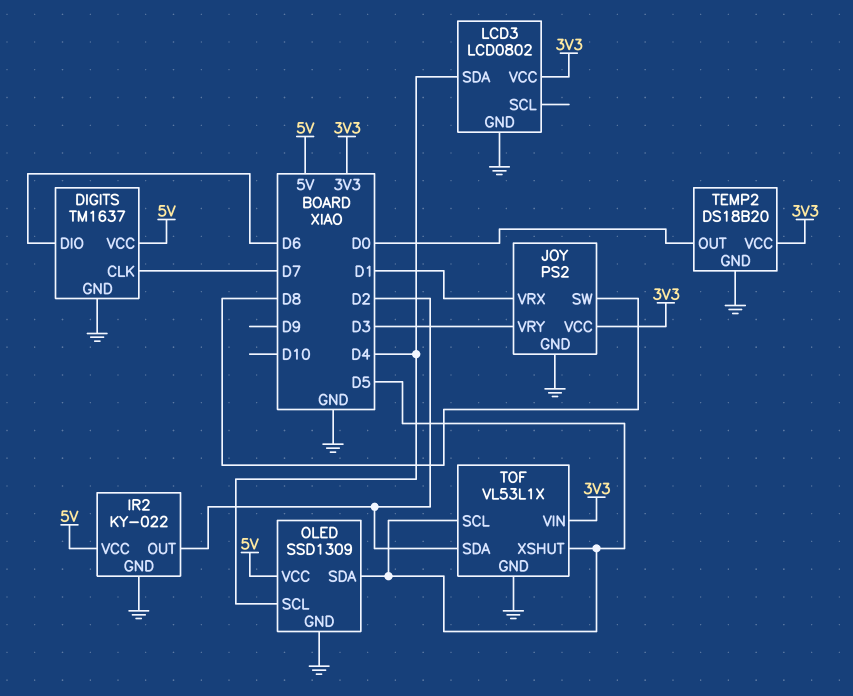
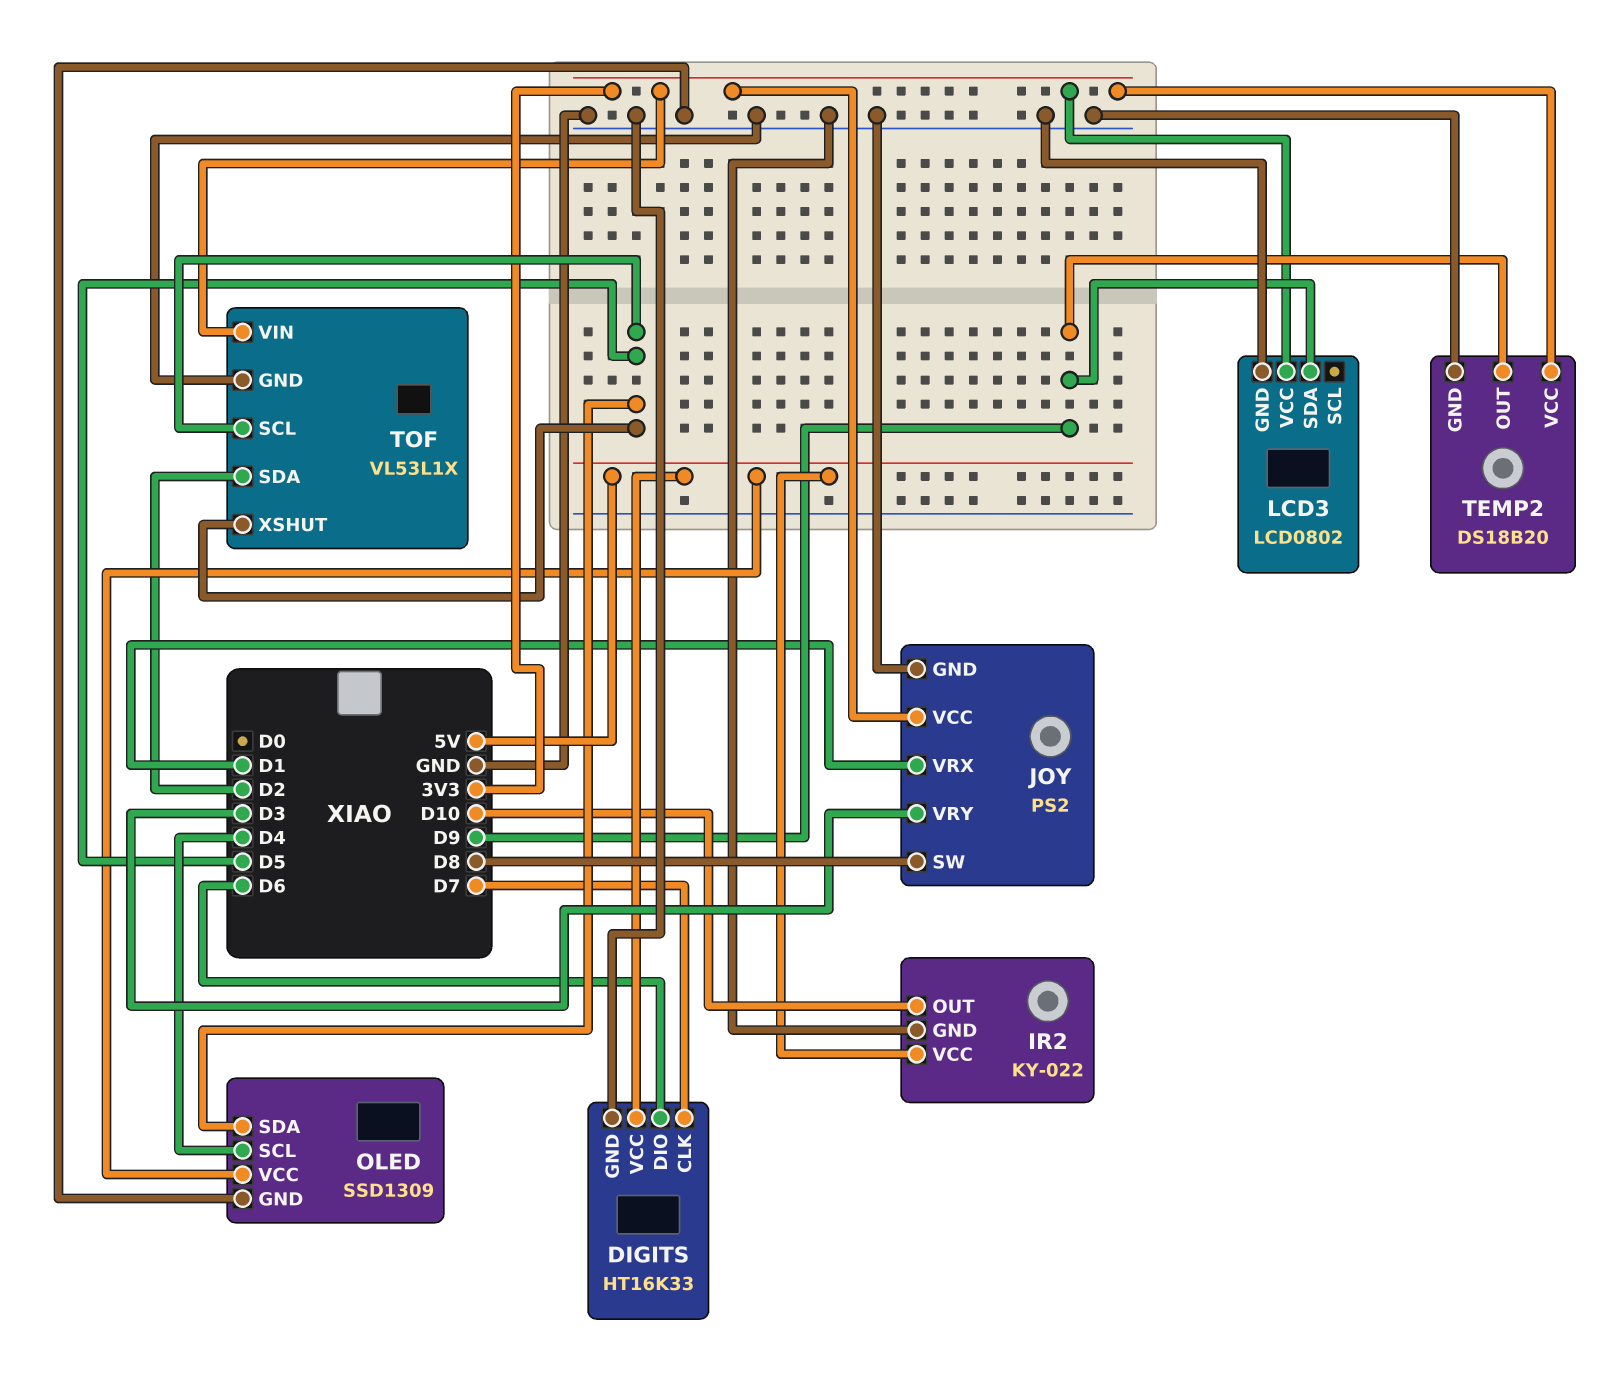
DIGITS: TM1637 -> HT16K33
IR2 pin OUT: D2 -> D10
LCD3 pin SDA: D4 -> D9
TEMP2 pin OUT: D0 -> D9

